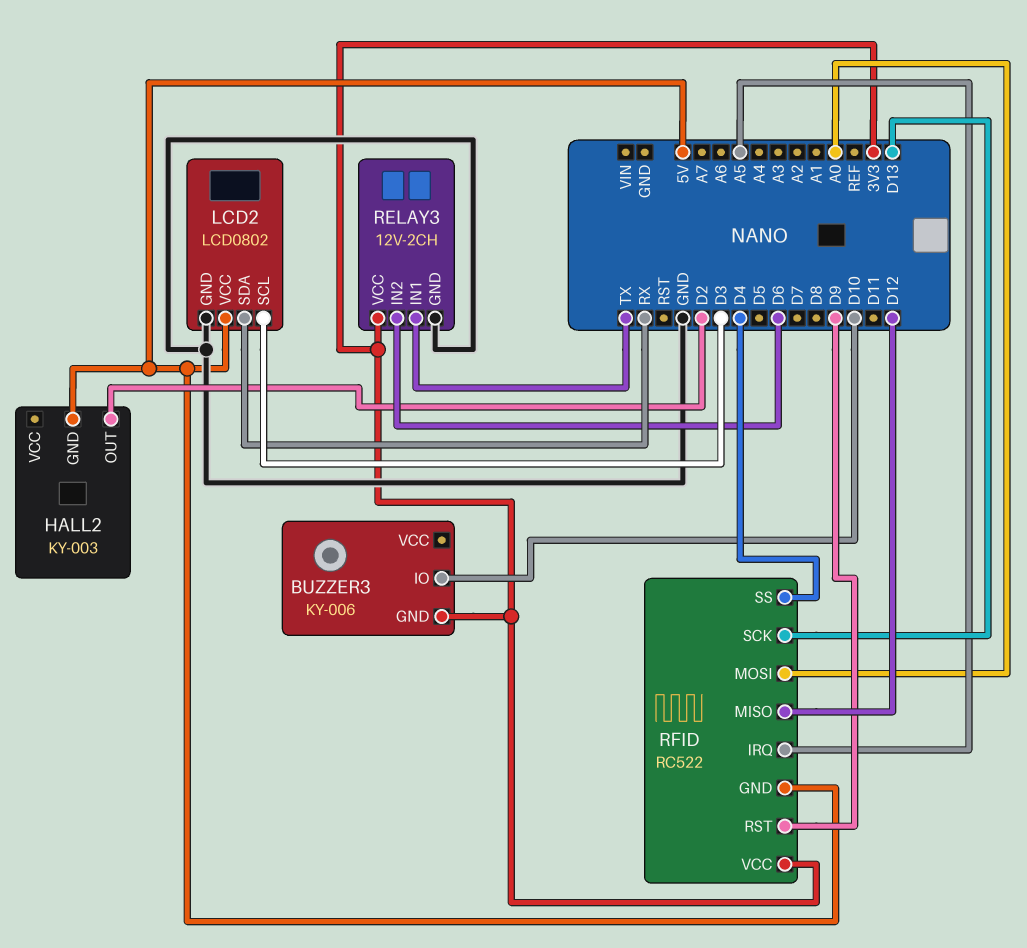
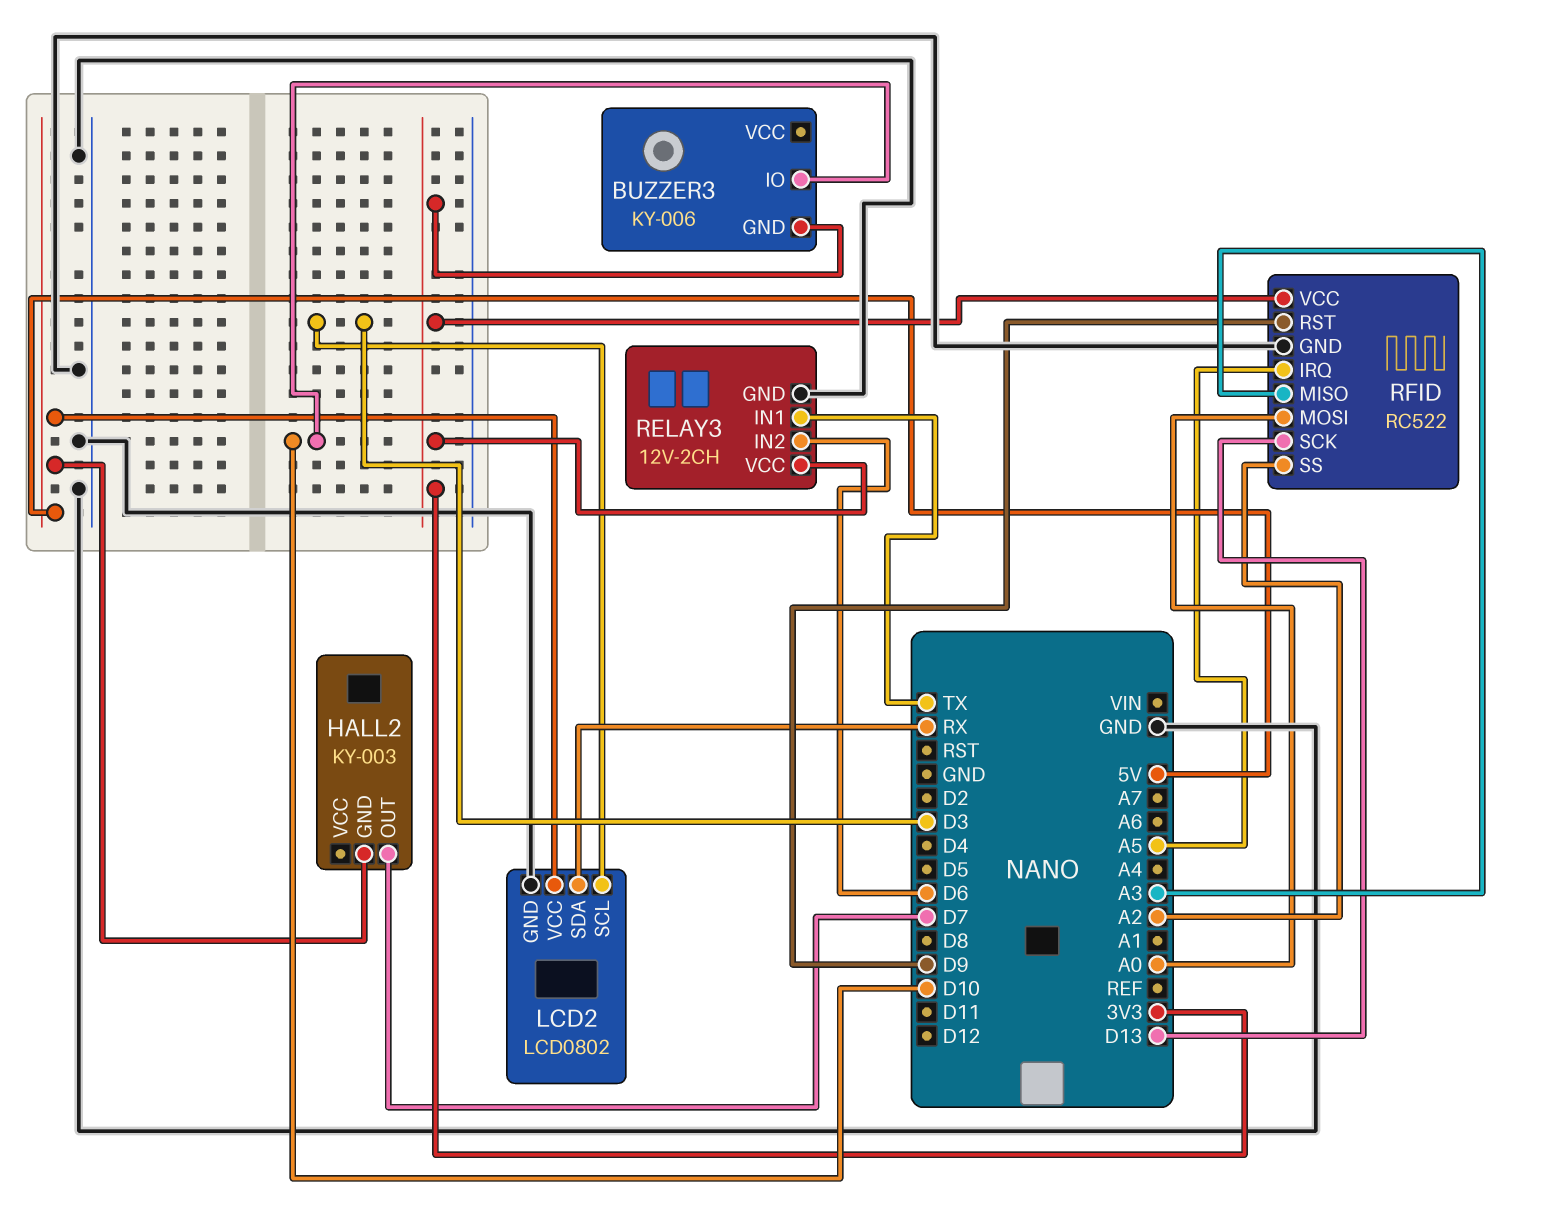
HALL2 pin OUT: D2 -> D7
RFID pin GND: 5V -> GND
RFID pin MISO: D12 -> A3
RFID pin SS: D4 -> A2

